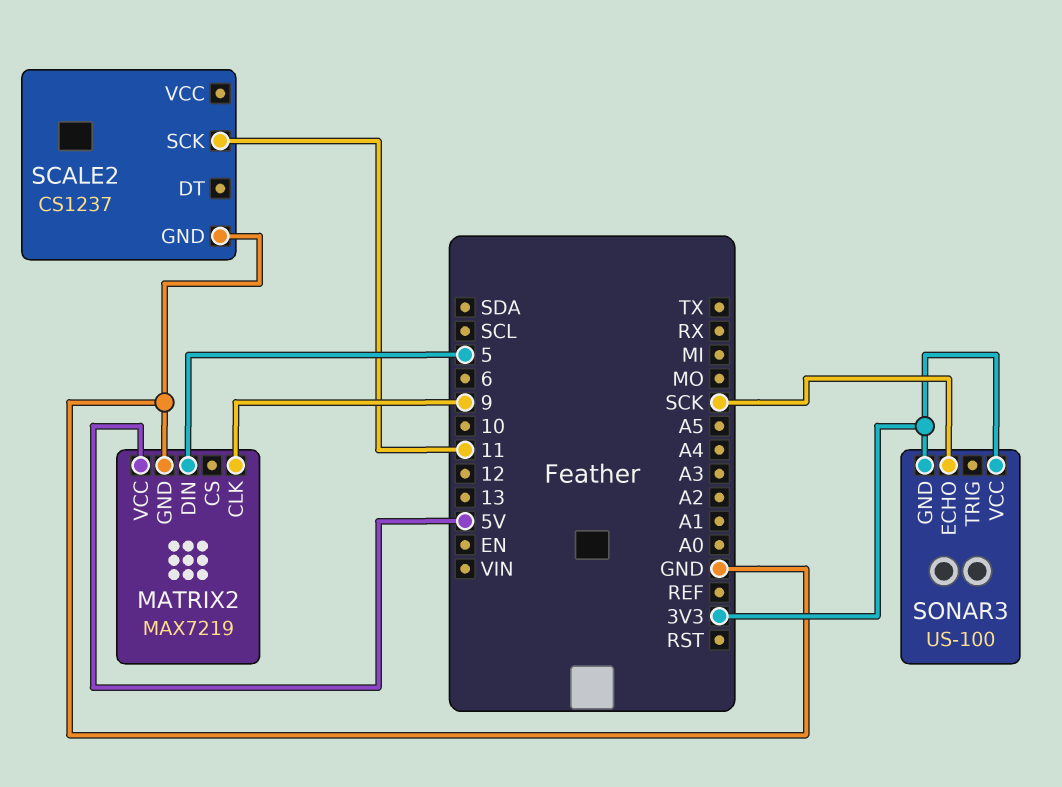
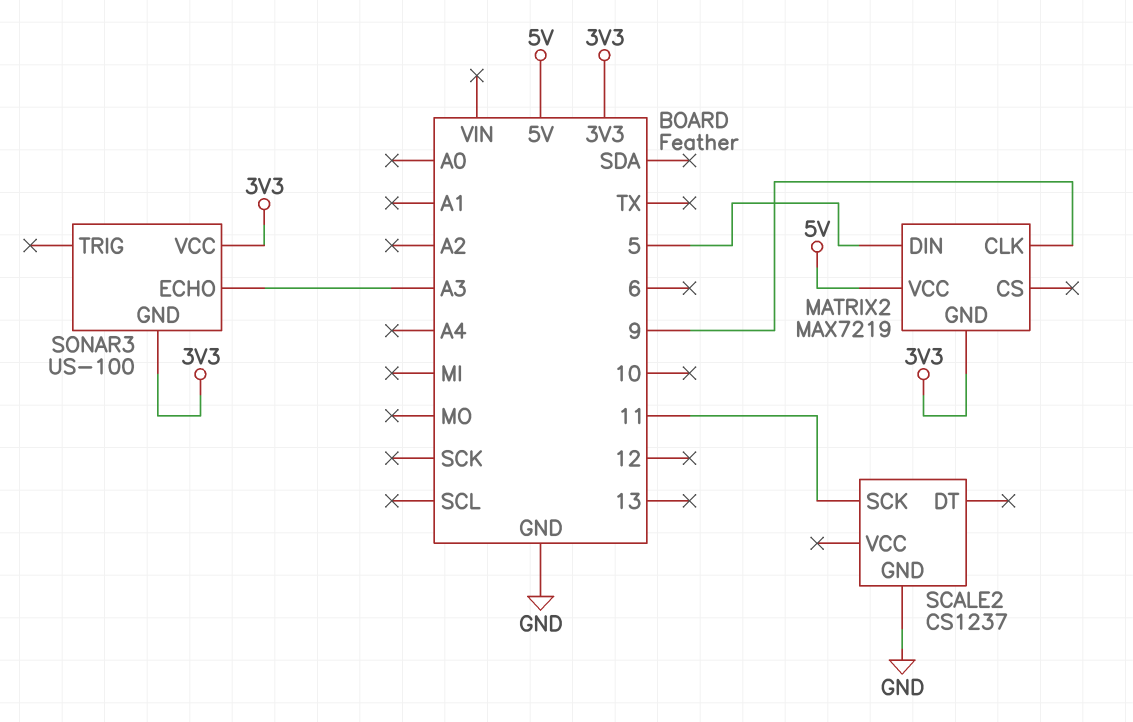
MATRIX2 pin GND: GND -> 3V3
SONAR3 pin ECHO: SCK -> A3

